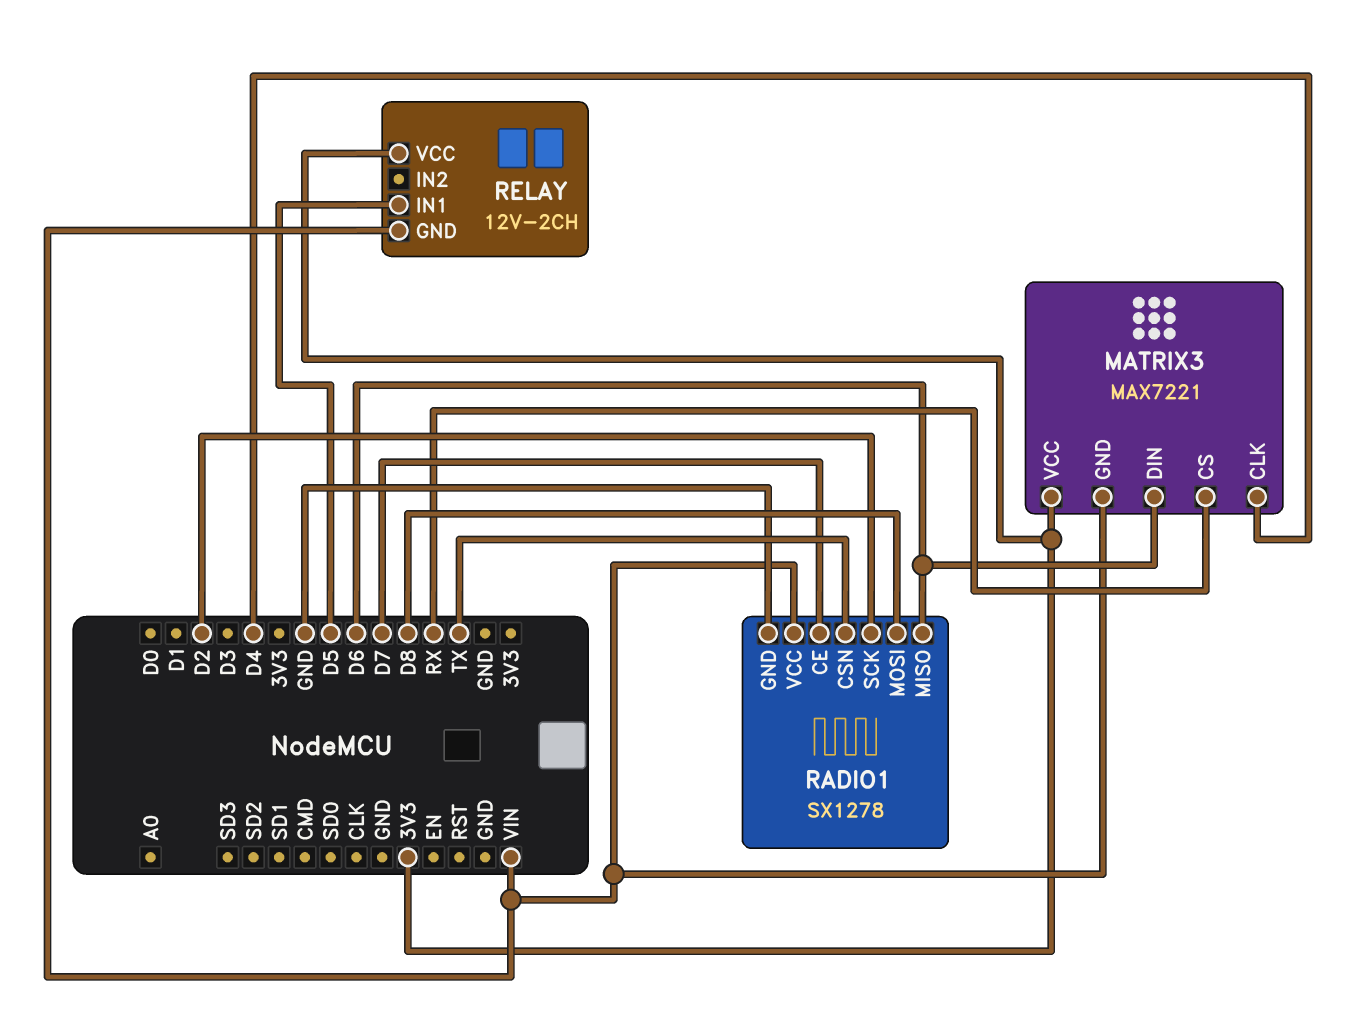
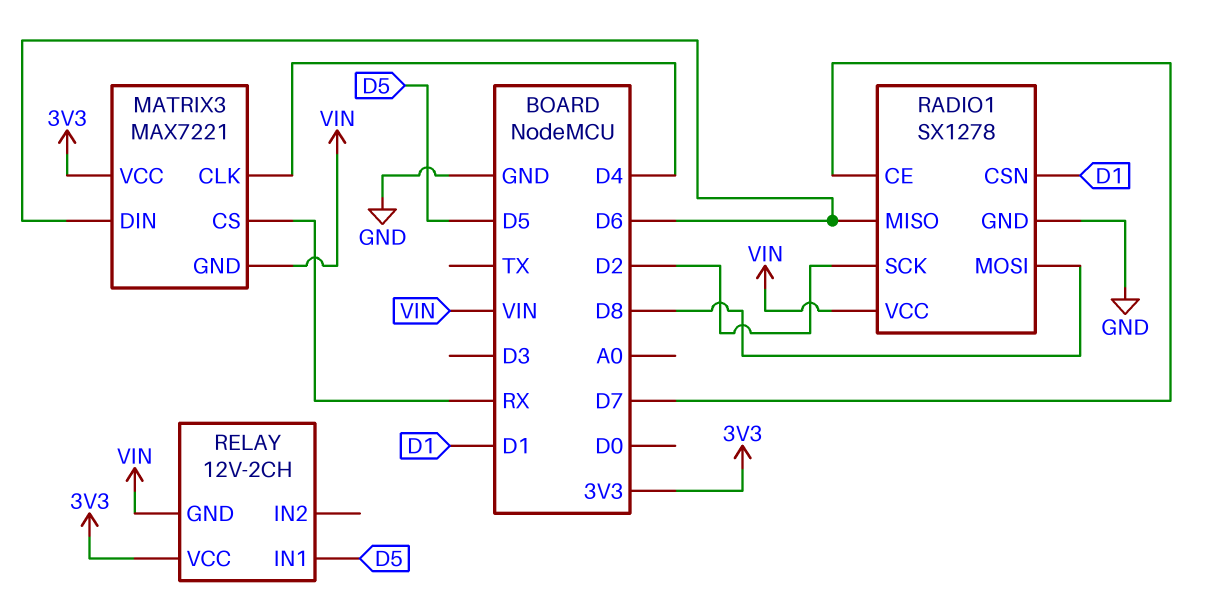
RADIO1 pin CSN: TX -> D1

